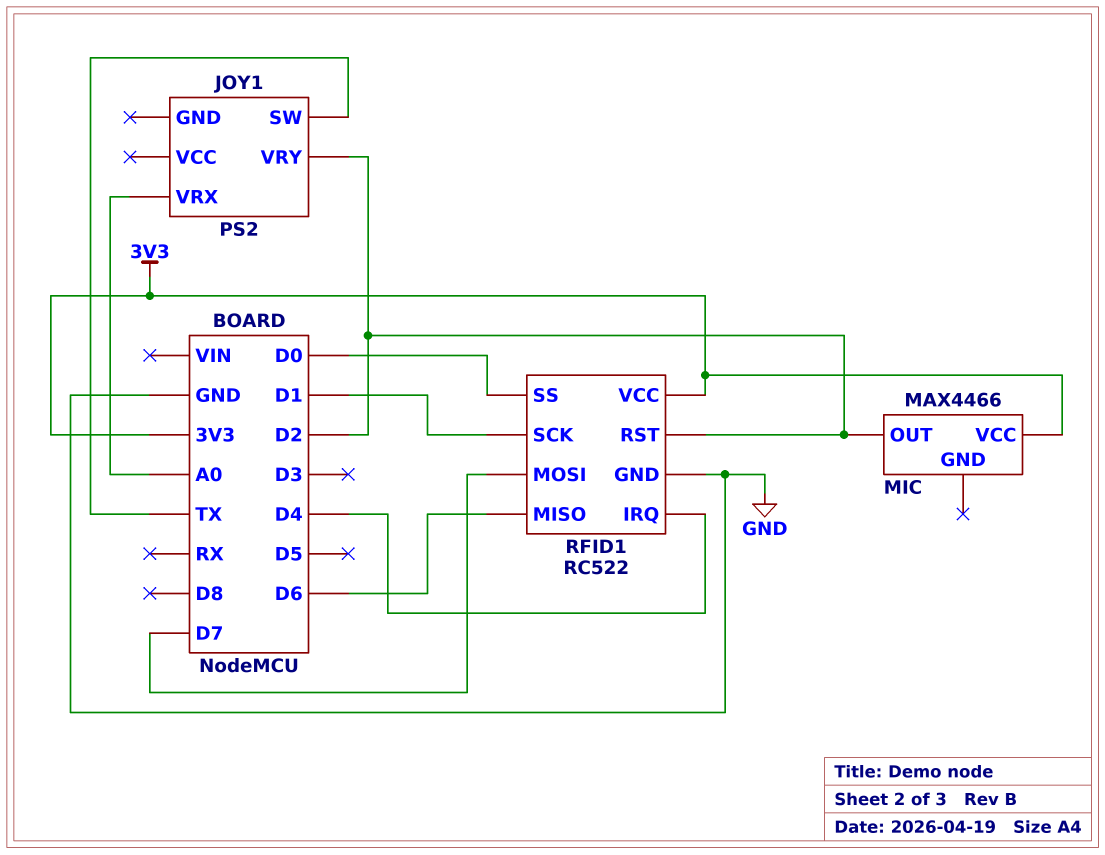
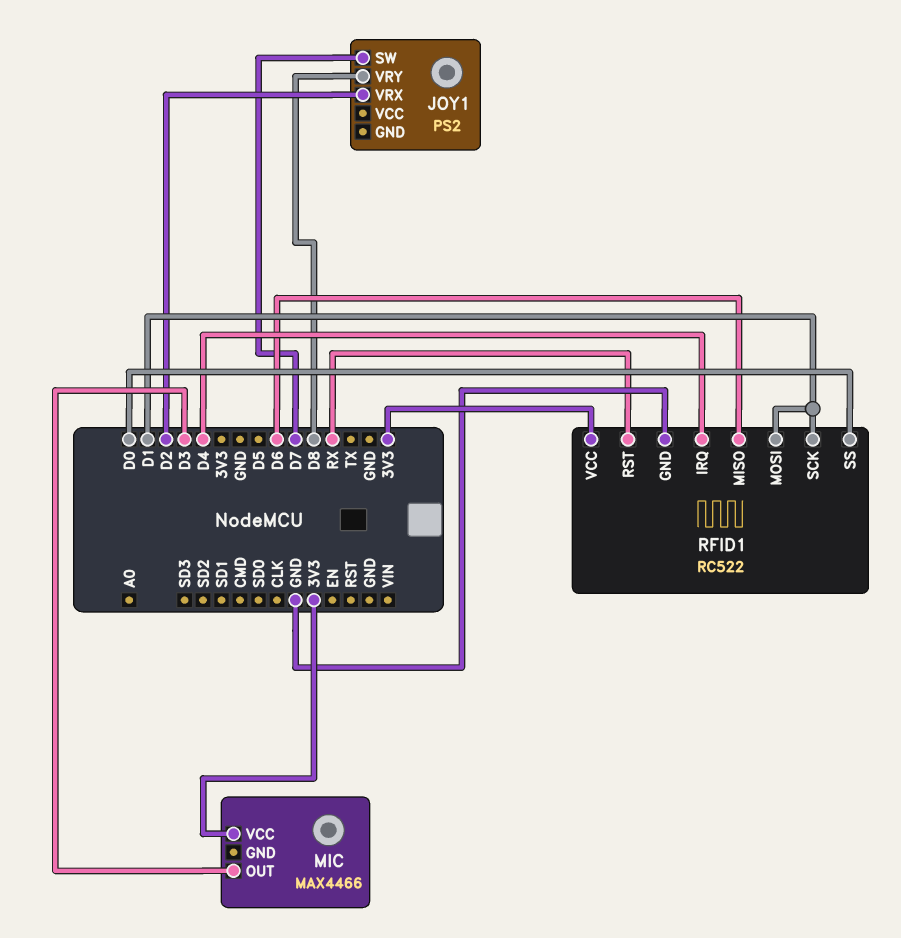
JOY1 pin SW: TX -> D7
JOY1 pin VRX: A0 -> D2
JOY1 pin VRY: D2 -> D8
MIC pin OUT: D2 -> D3
RFID1 pin MOSI: D7 -> D1
RFID1 pin RST: D2 -> RX

